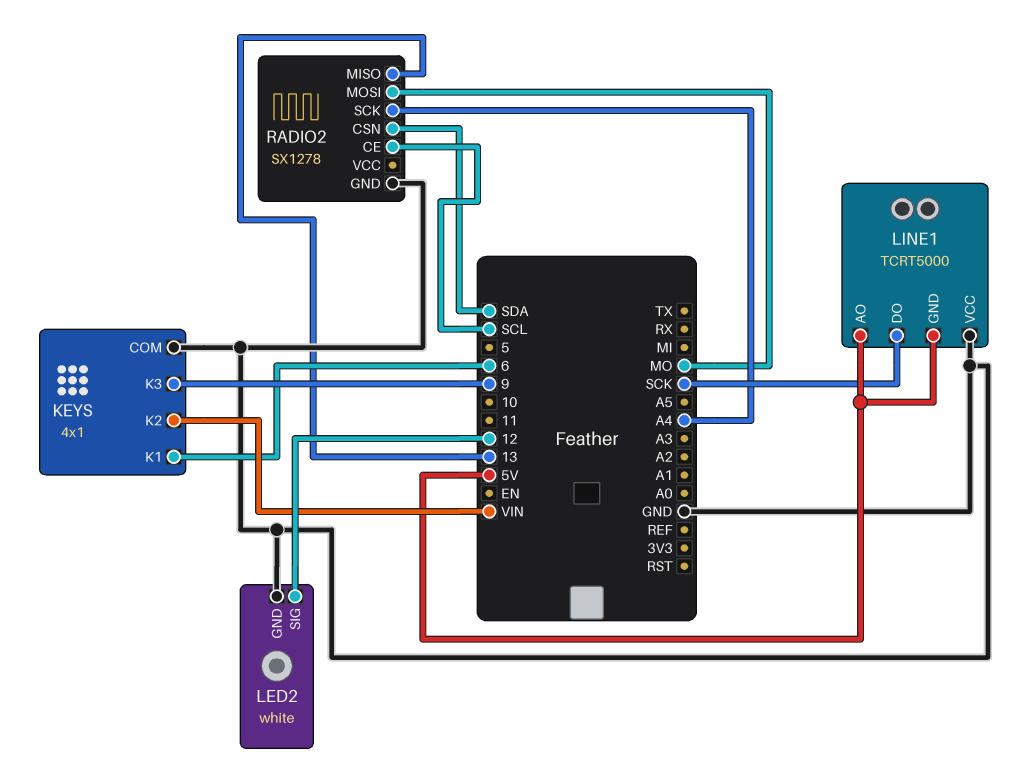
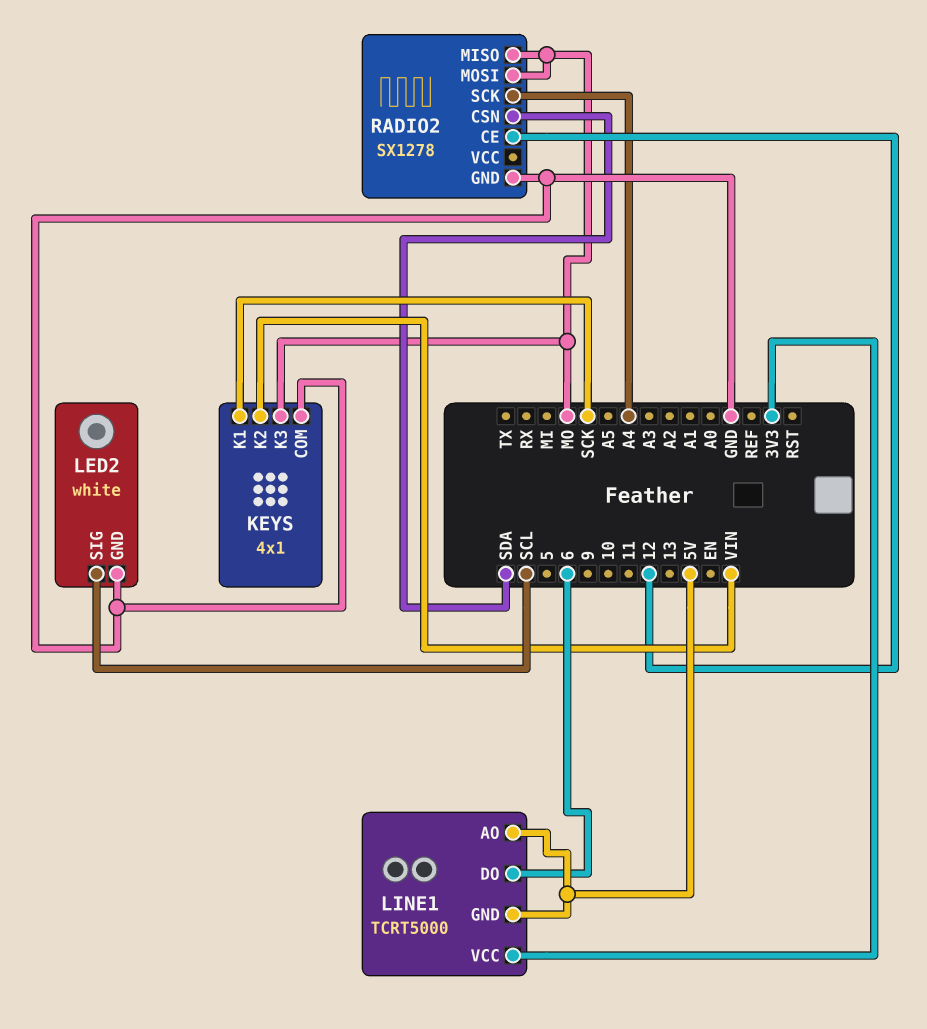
KEYS pin K1: 6 -> SCK
KEYS pin K3: 9 -> MO
LED2 pin SIG: 12 -> SCL
LINE1 pin DO: SCK -> 6
LINE1 pin VCC: GND -> 3V3
RADIO2 pin CE: SCL -> 12
RADIO2 pin MISO: 13 -> MO

